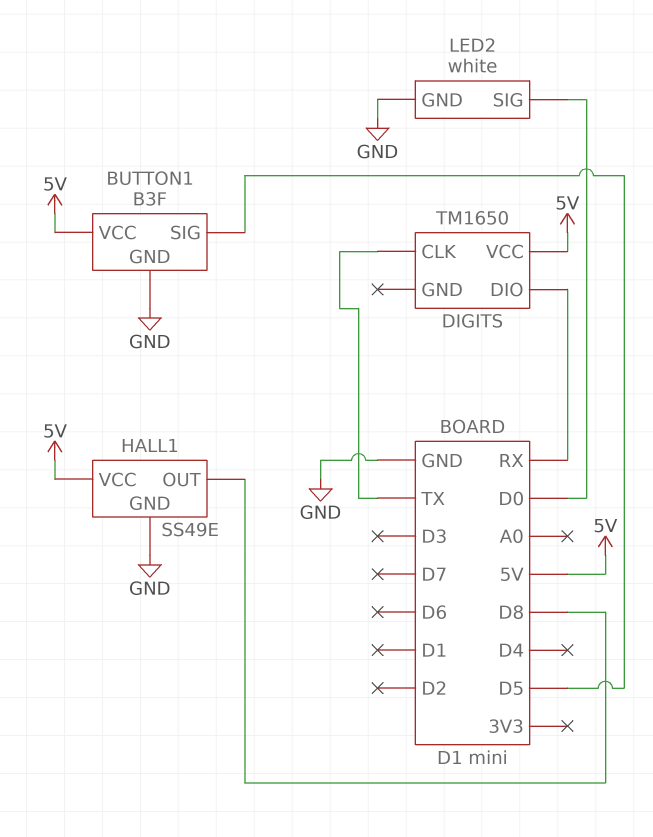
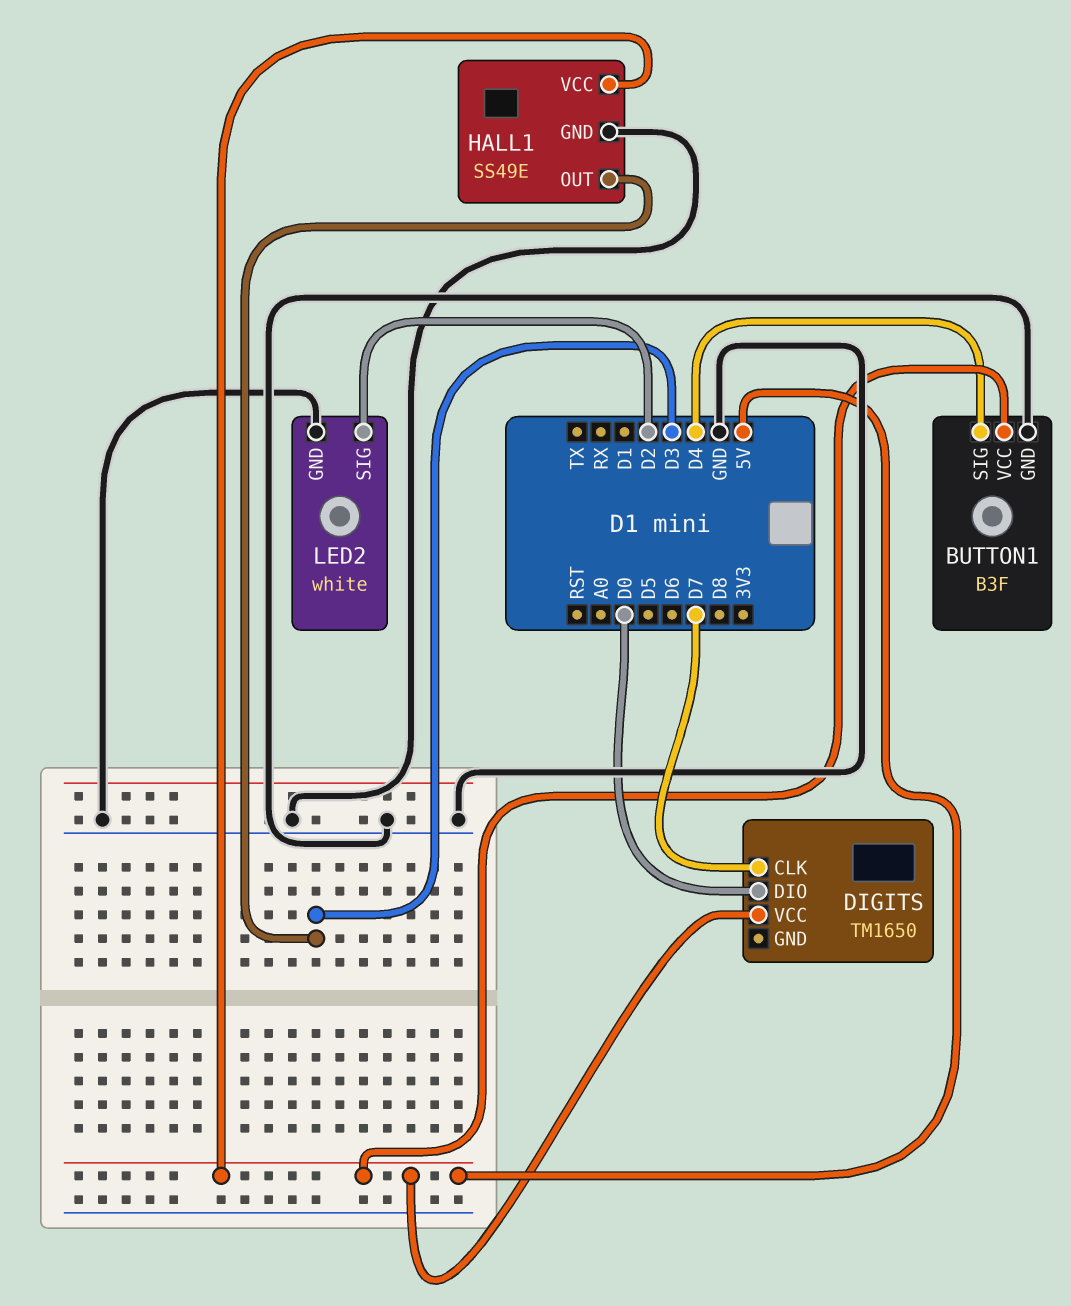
BUTTON1 pin SIG: D5 -> D4
DIGITS pin CLK: TX -> D7
DIGITS pin DIO: RX -> D0
HALL1 pin OUT: D8 -> D3
LED2 pin SIG: D0 -> D2

